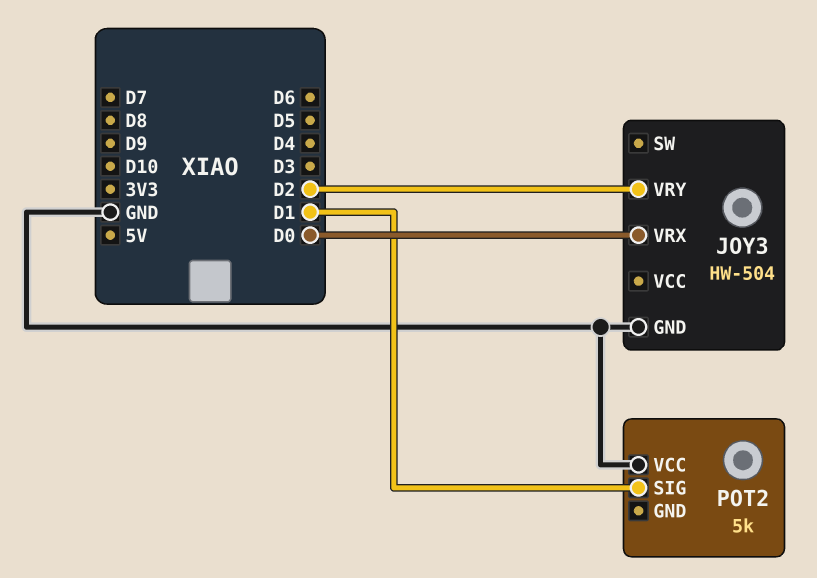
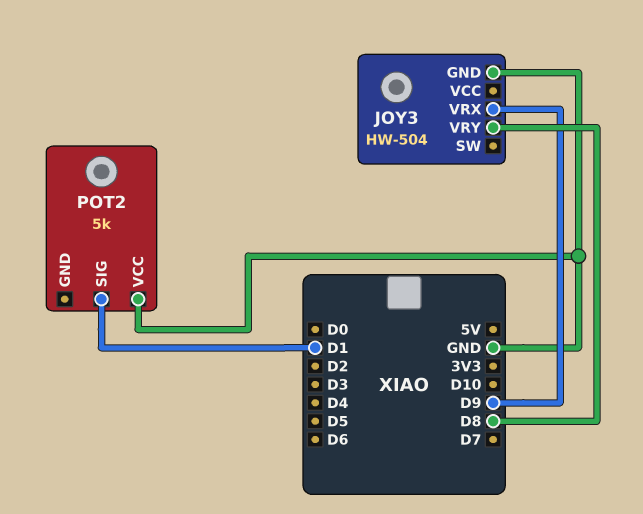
JOY3 pin VRX: D0 -> D9
JOY3 pin VRY: D2 -> D8

